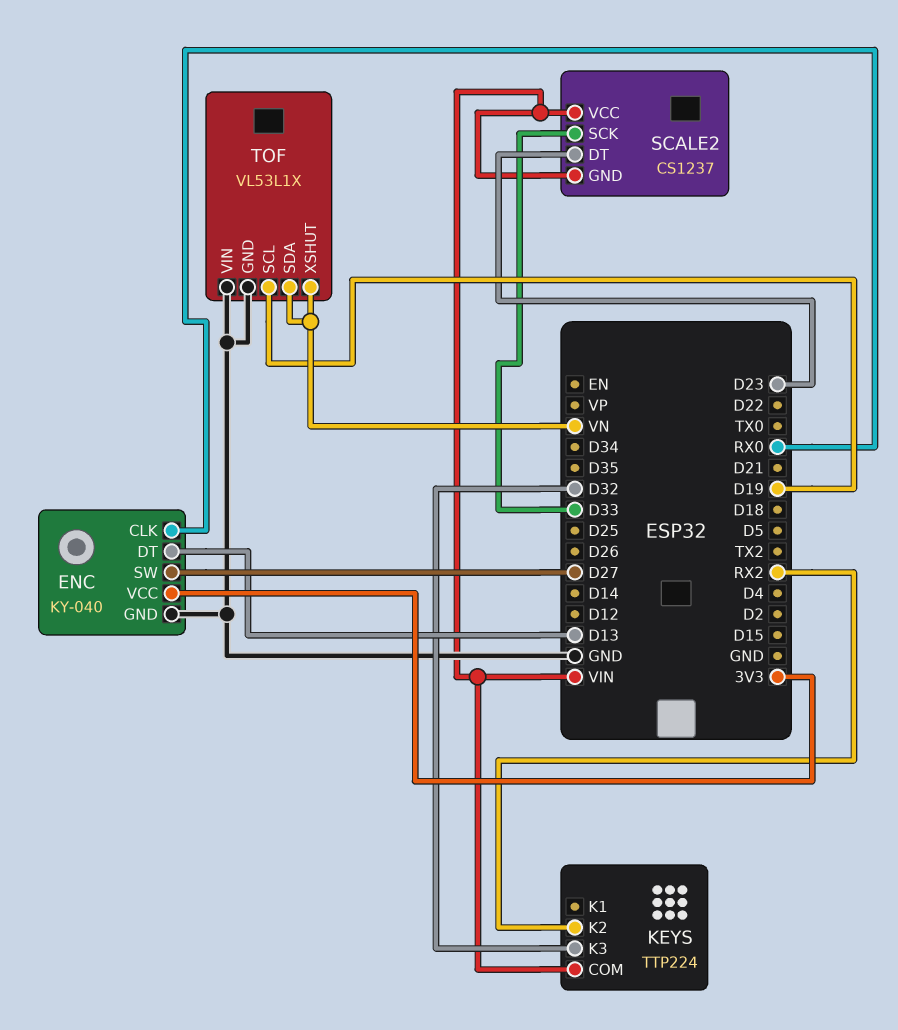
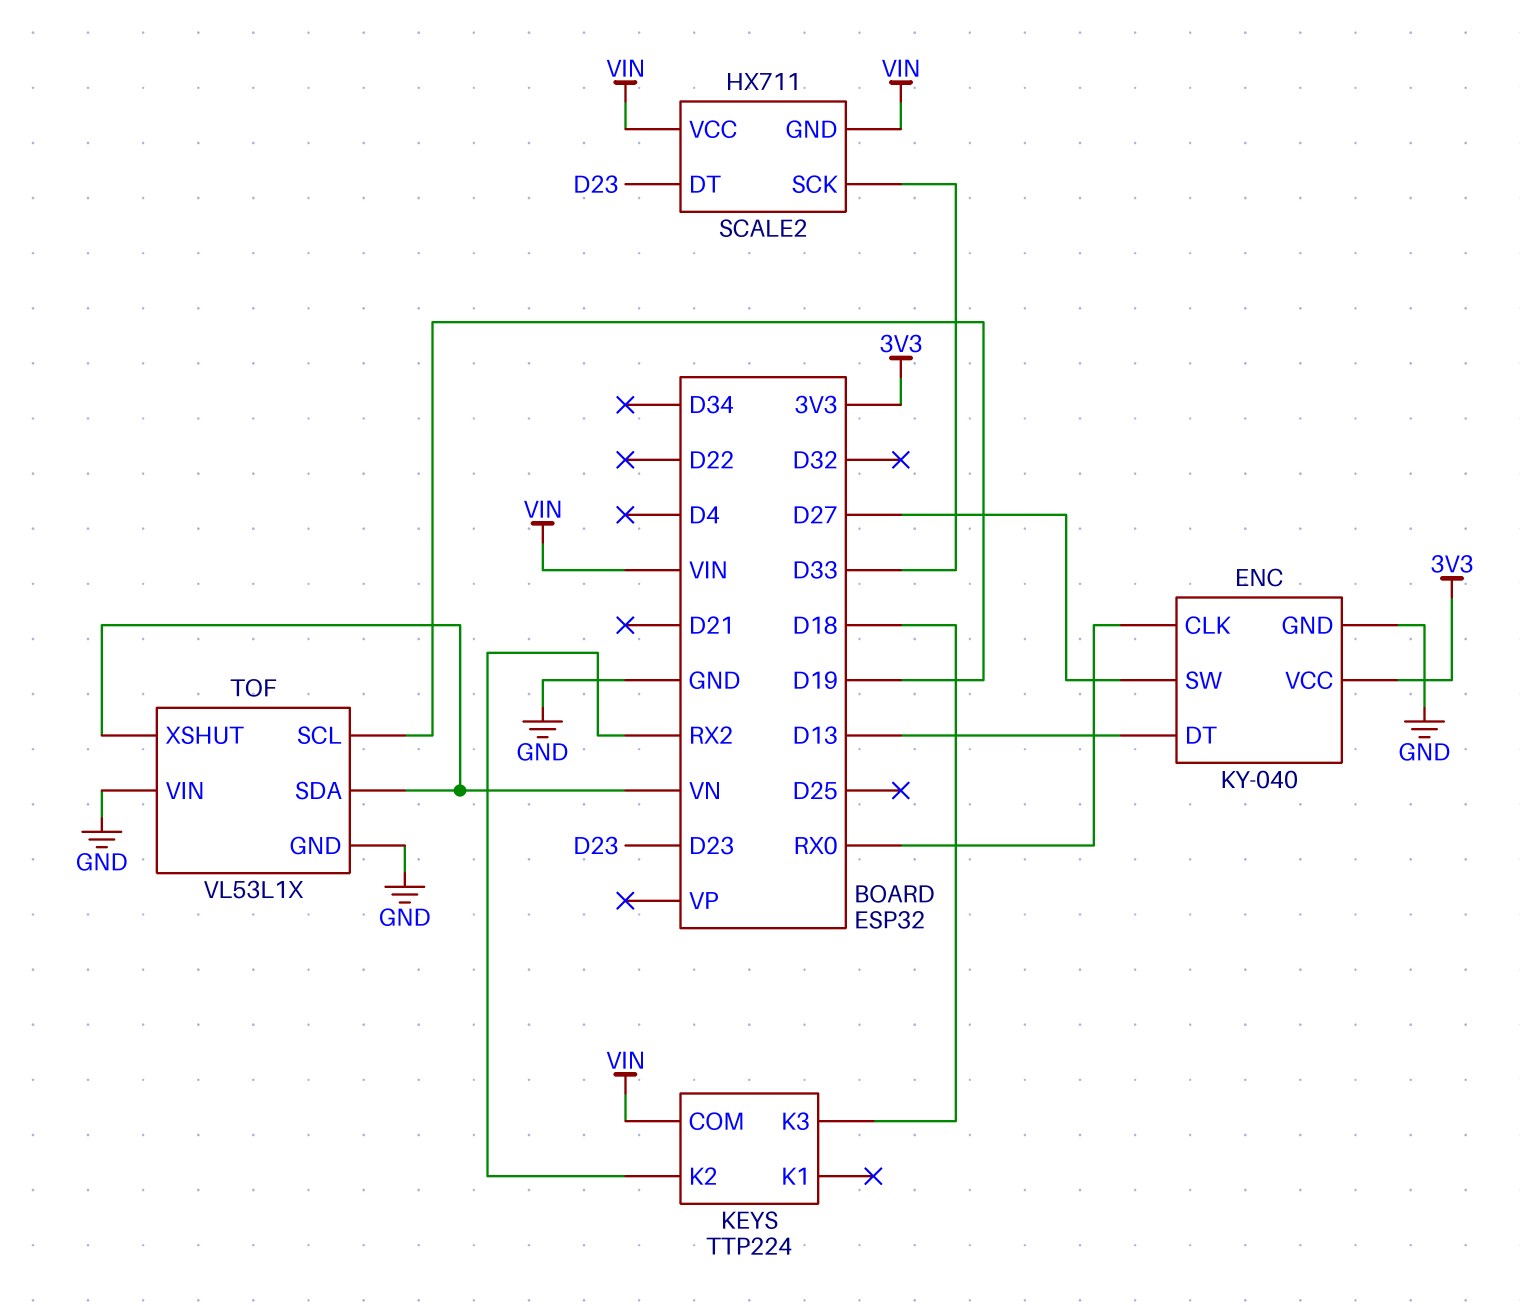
KEYS pin K3: D32 -> D18
SCALE2: CS1237 -> HX711

